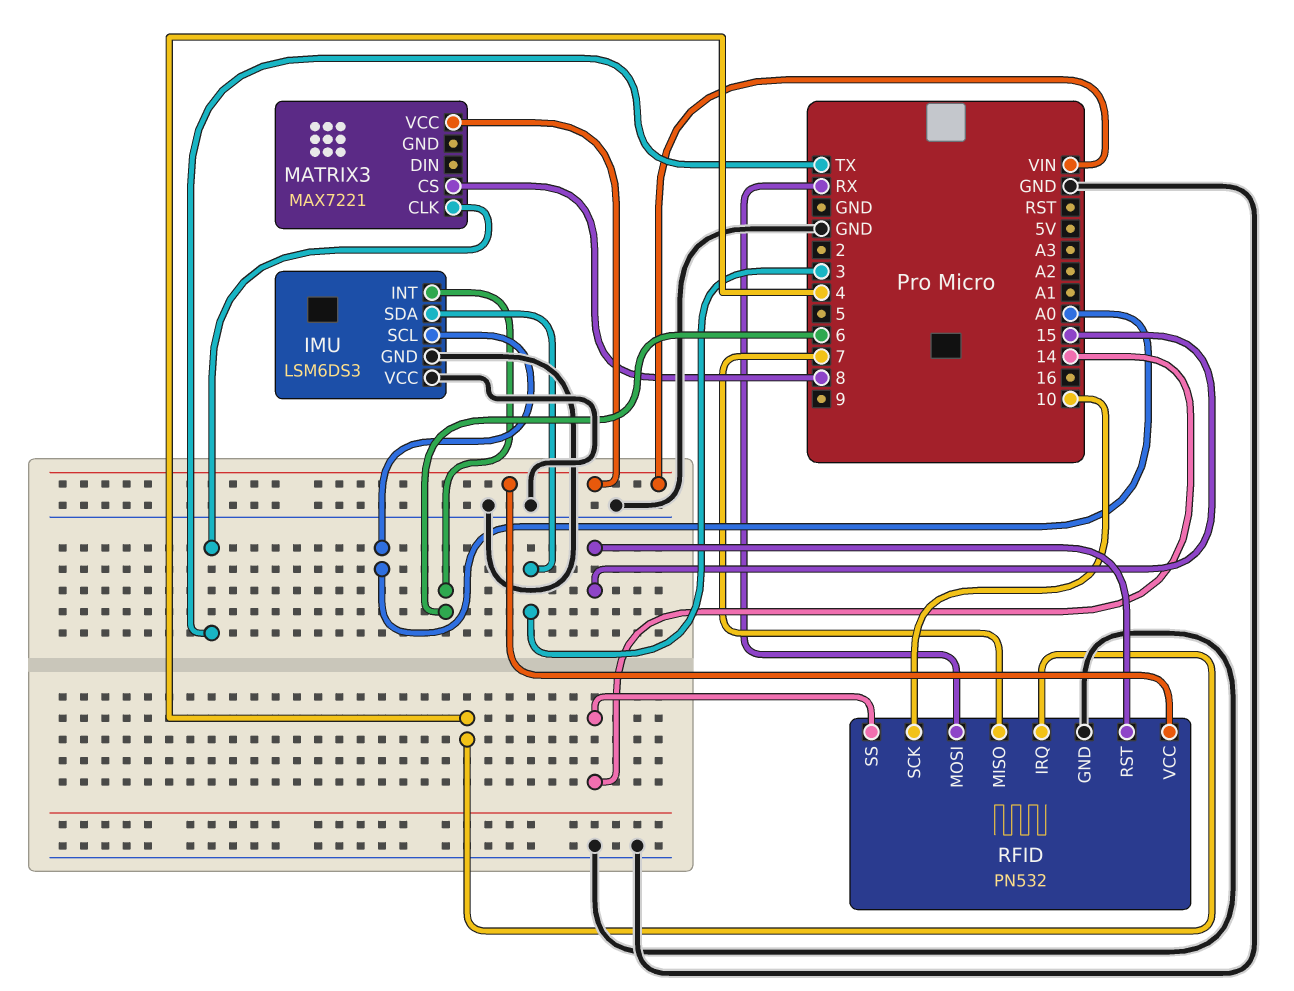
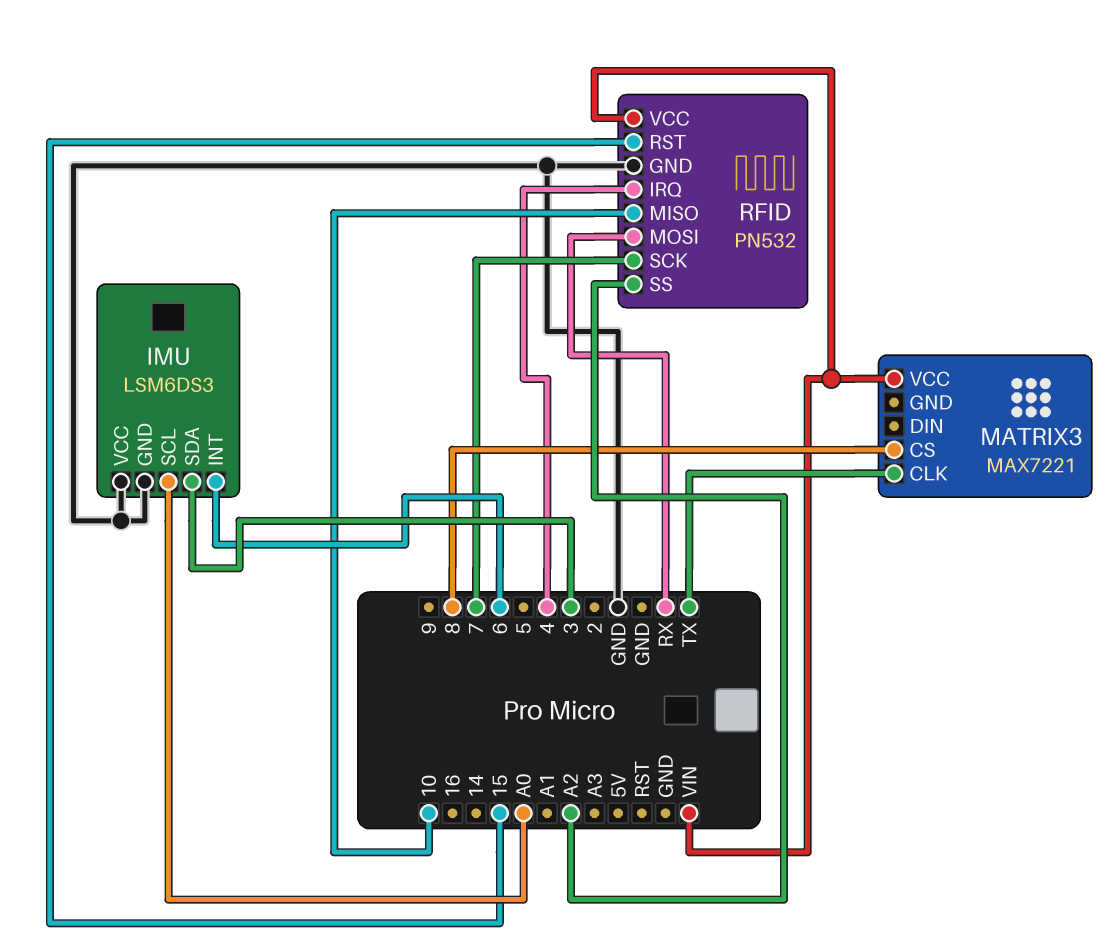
RFID pin MISO: 7 -> 10
RFID pin SCK: 10 -> 7
RFID pin SS: 14 -> A2

